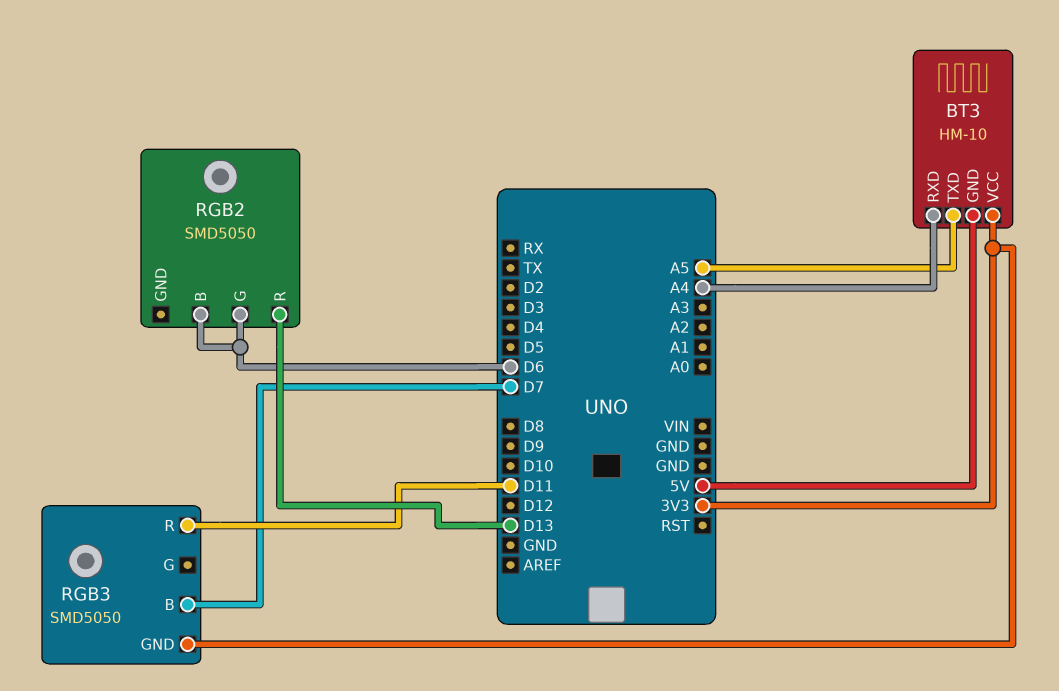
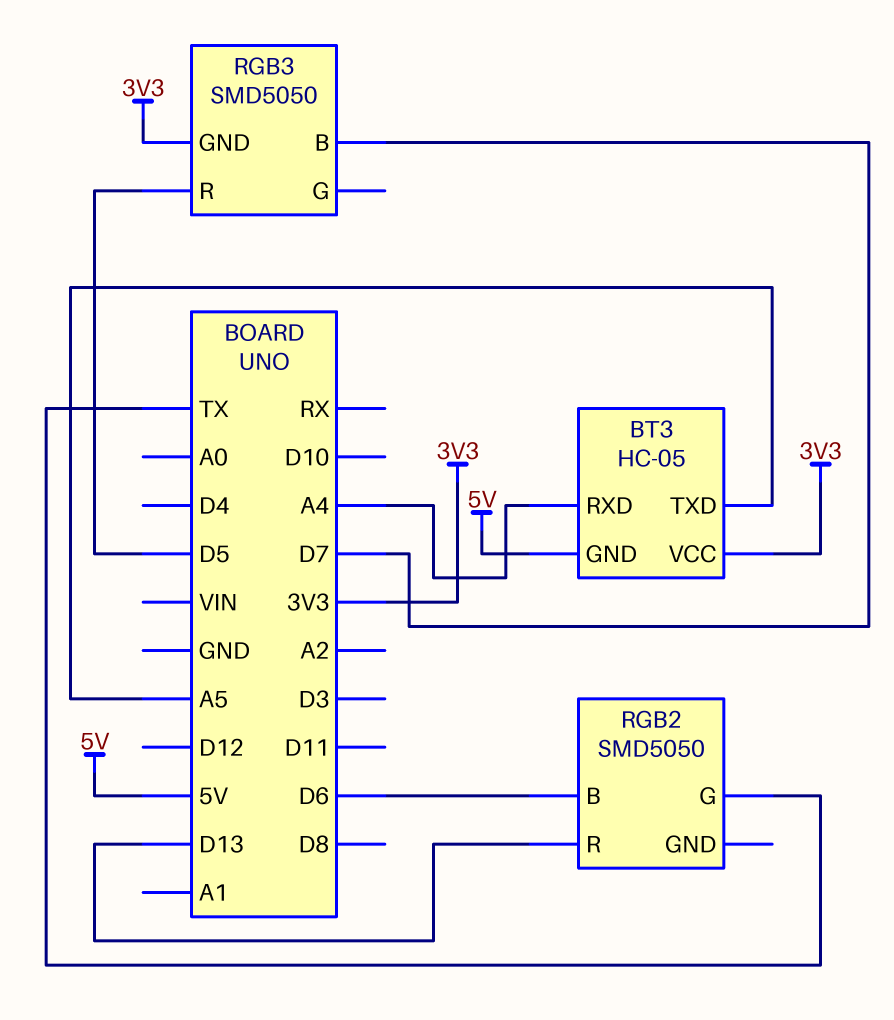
BT3: HM-10 -> HC-05
RGB2 pin G: D6 -> TX
RGB3 pin R: D11 -> D5

